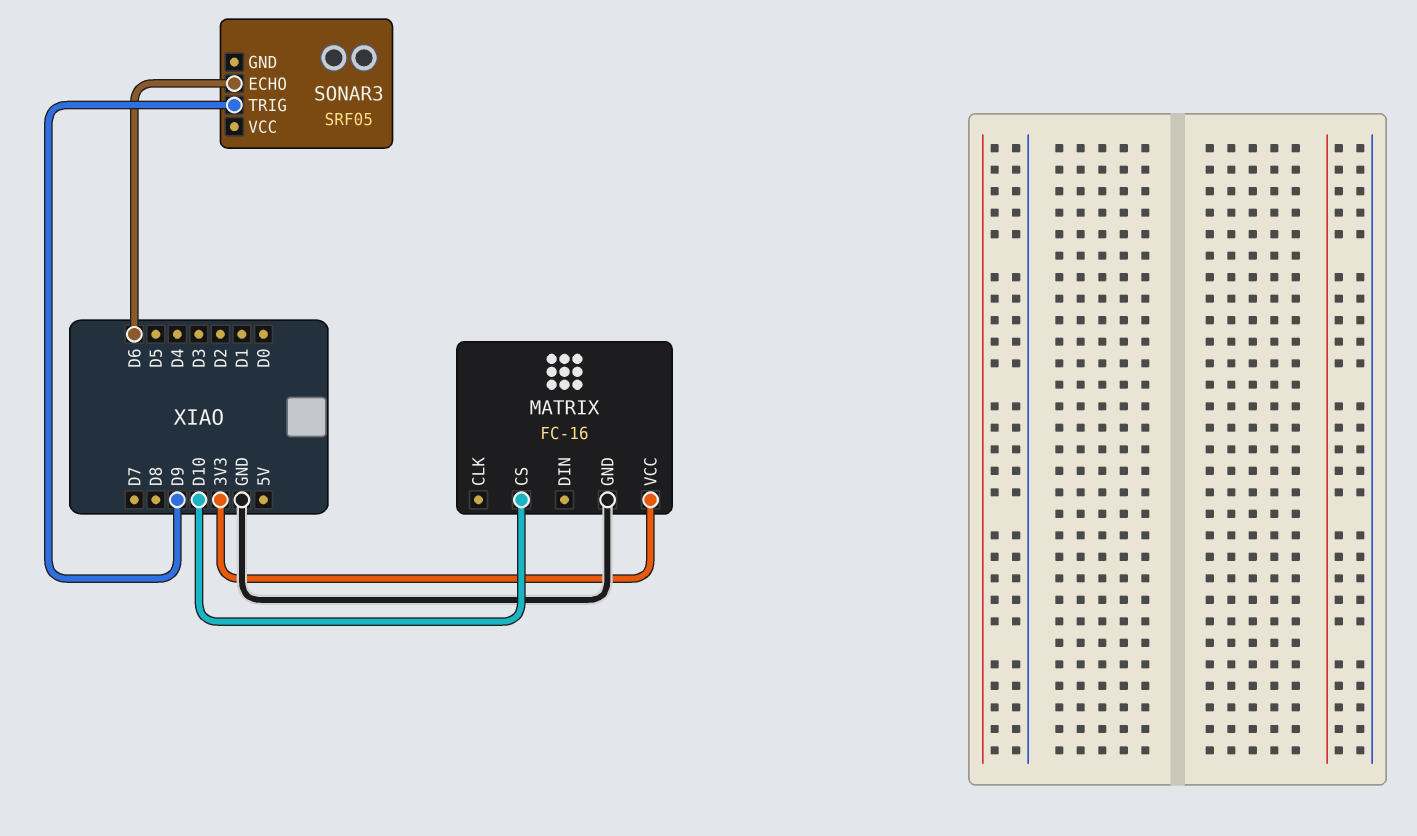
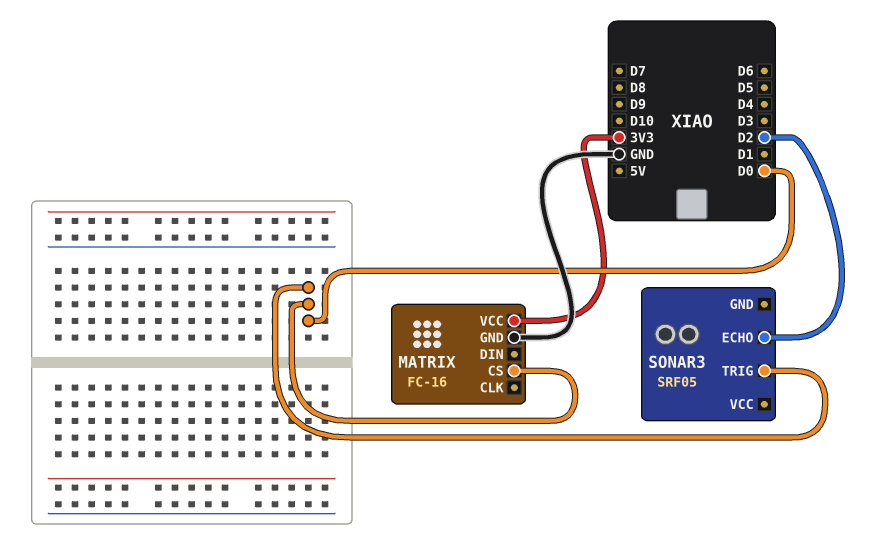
MATRIX pin CS: D10 -> D0
SONAR3 pin ECHO: D6 -> D2
SONAR3 pin TRIG: D9 -> D0

